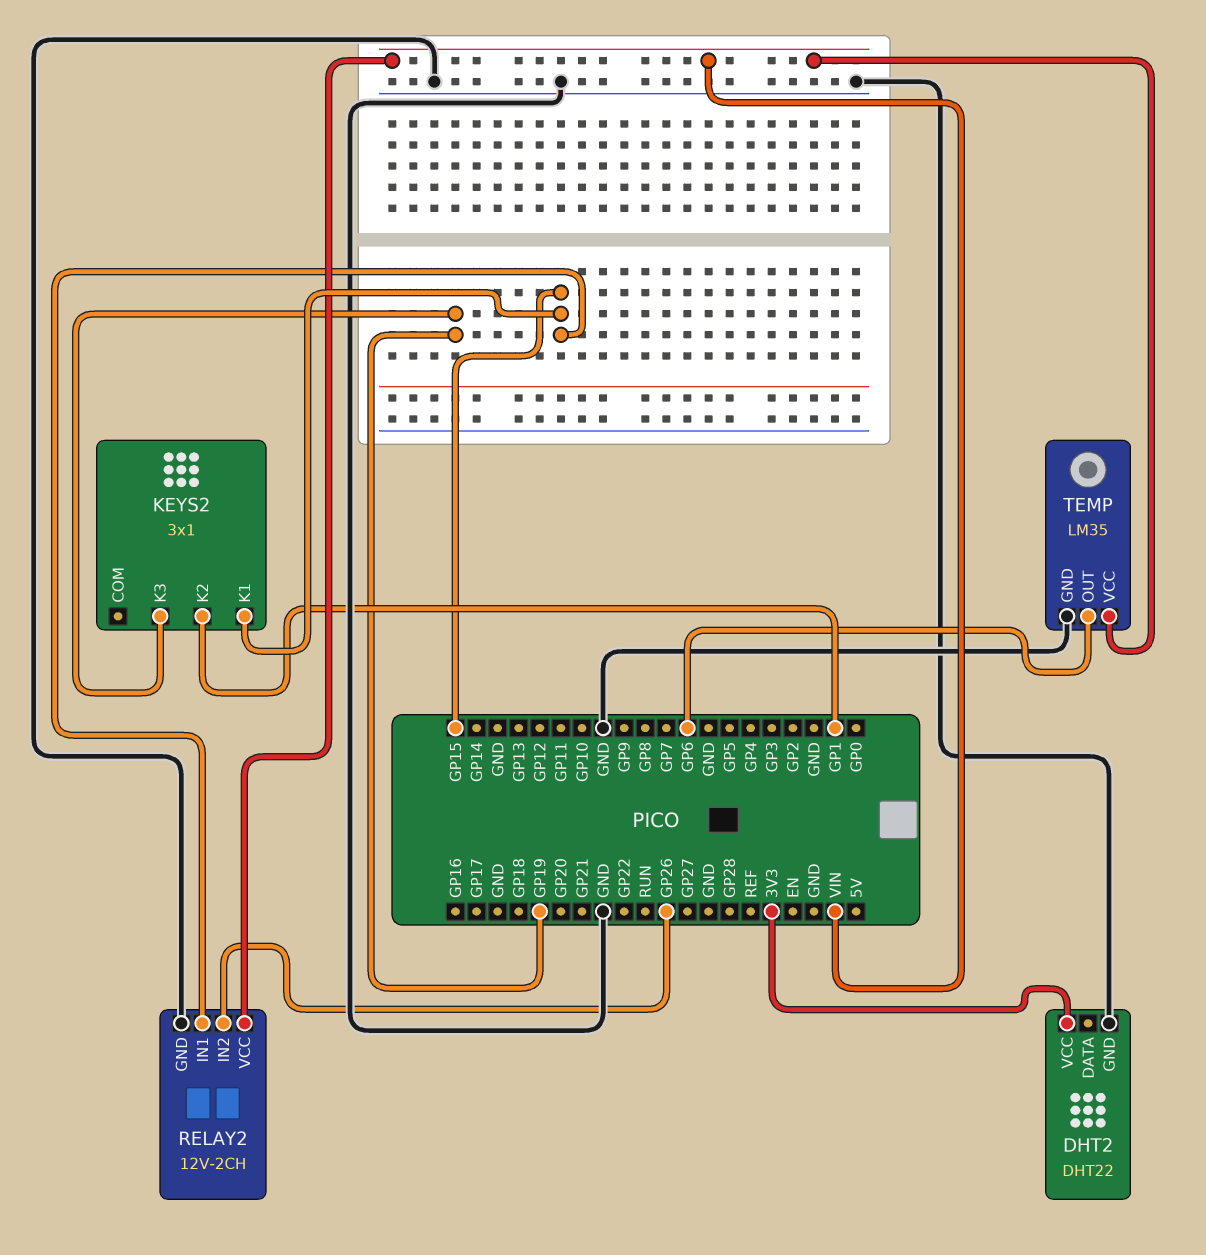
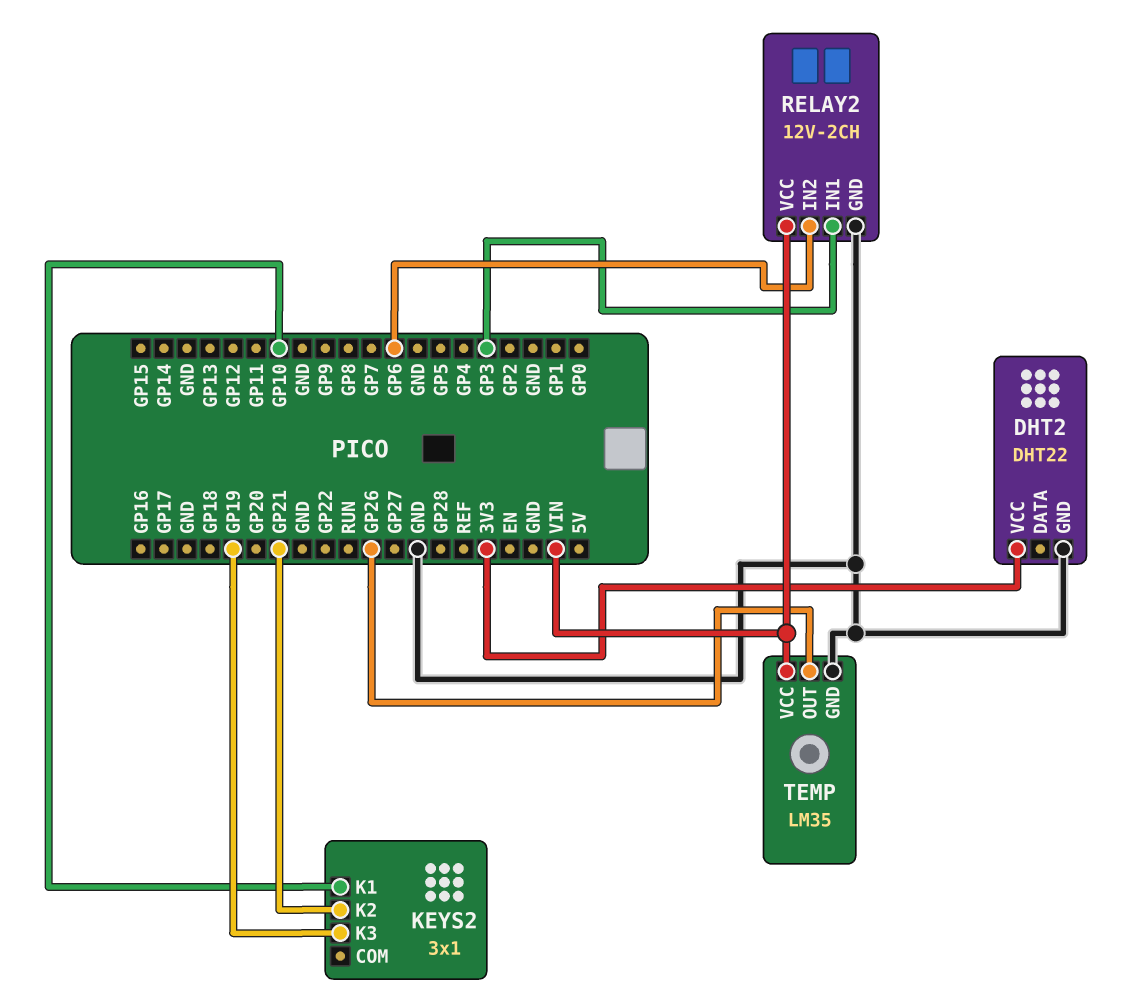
KEYS2 pin K1: GP15 -> GP10
KEYS2 pin K2: GP1 -> GP21
RELAY2 pin IN1: GP15 -> GP3
RELAY2 pin IN2: GP26 -> GP6
TEMP pin OUT: GP6 -> GP26

